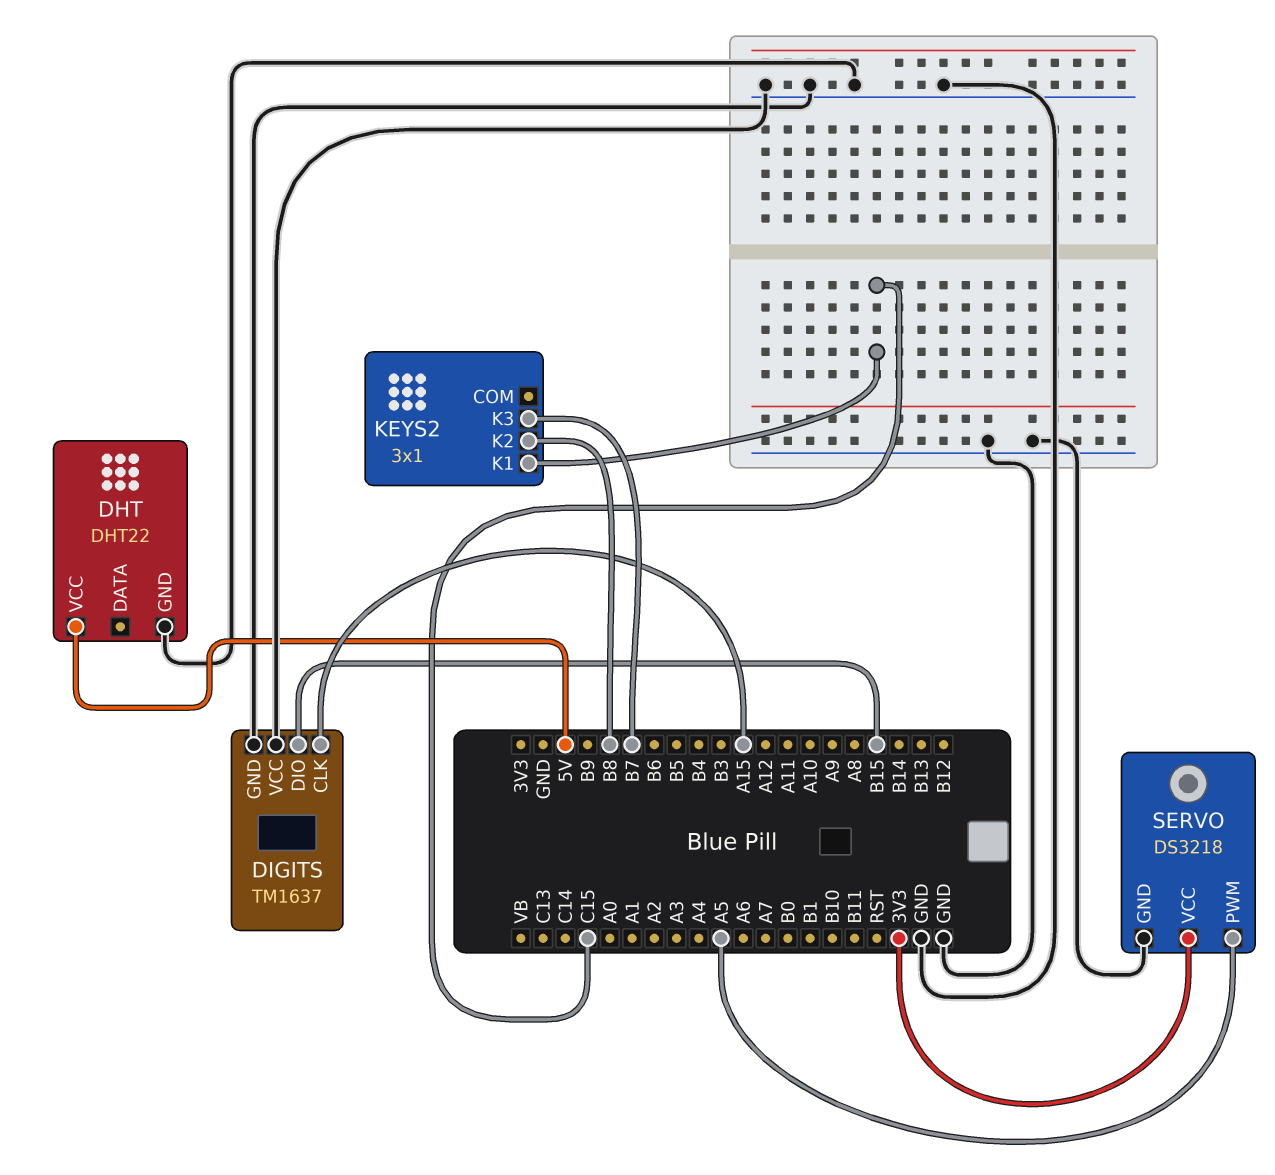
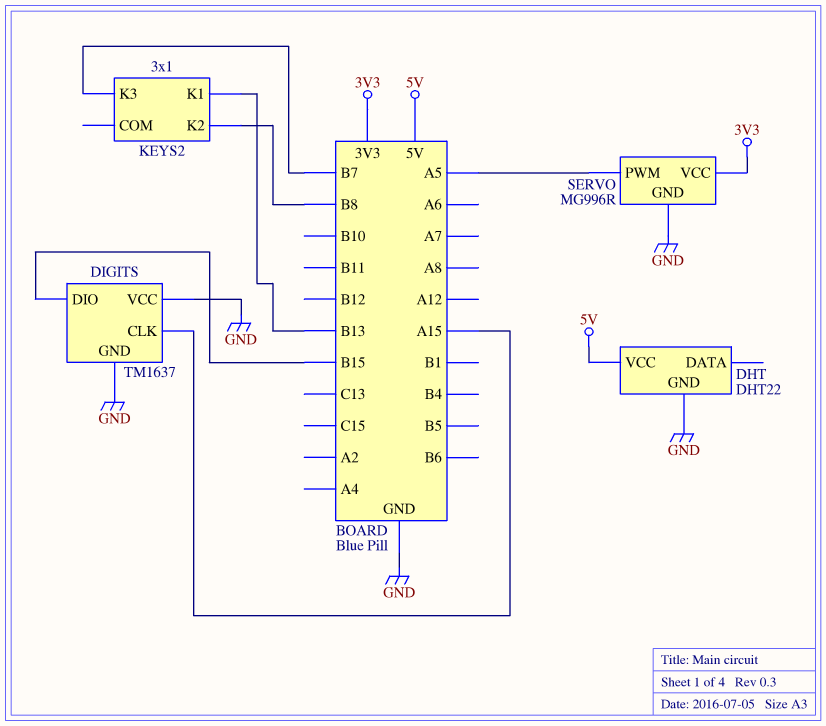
KEYS2 pin K1: C15 -> B13
SERVO: DS3218 -> MG996R

